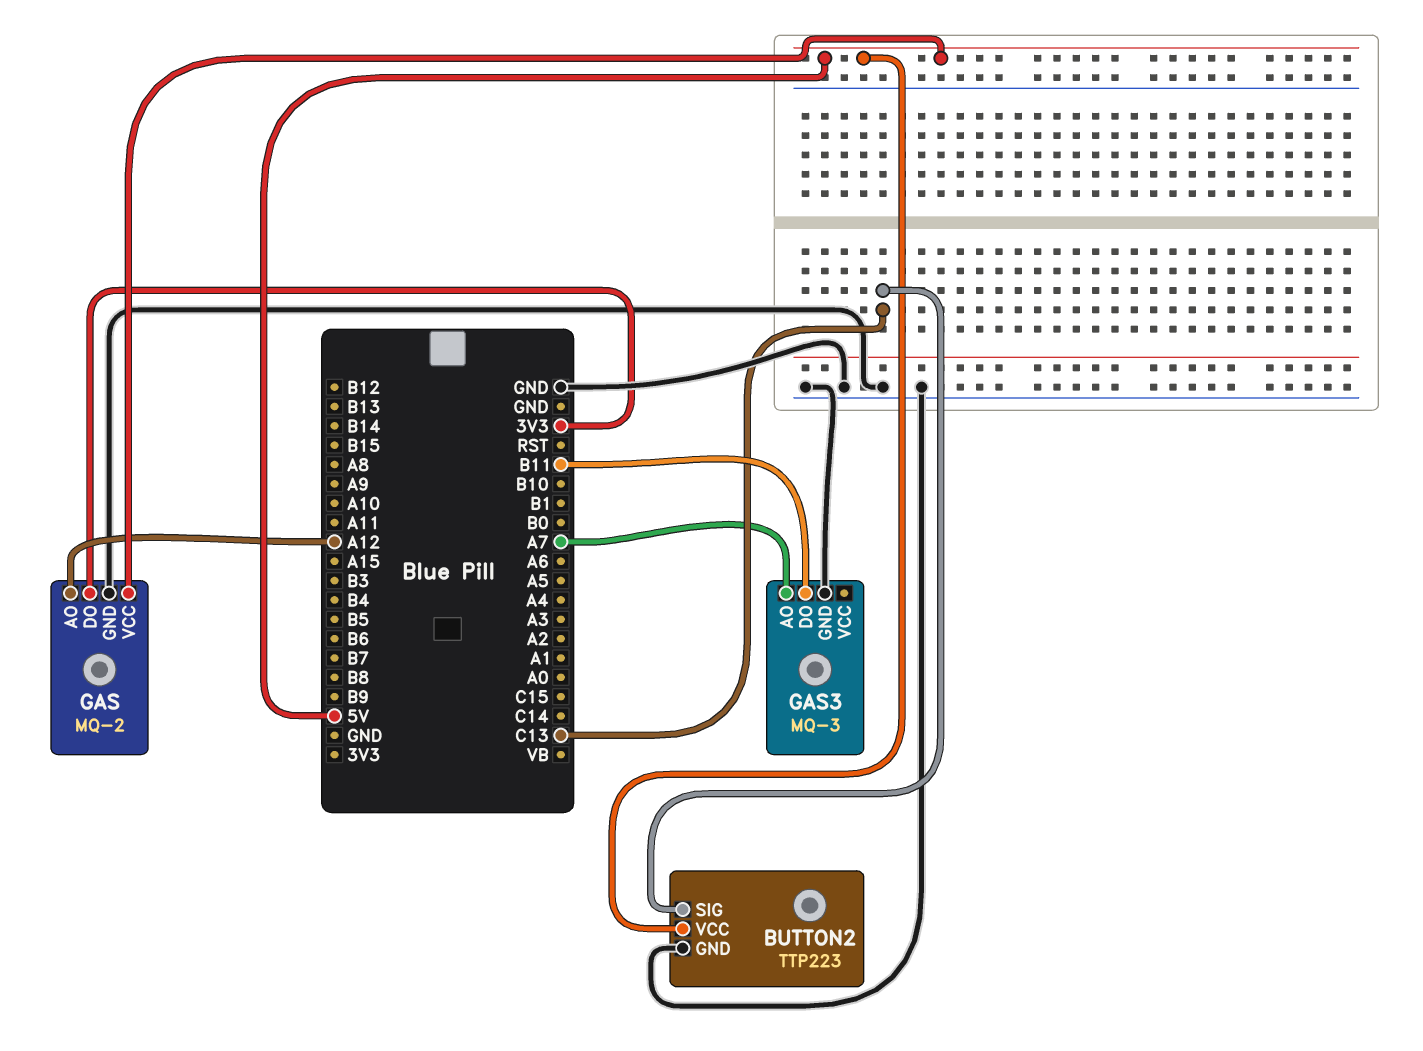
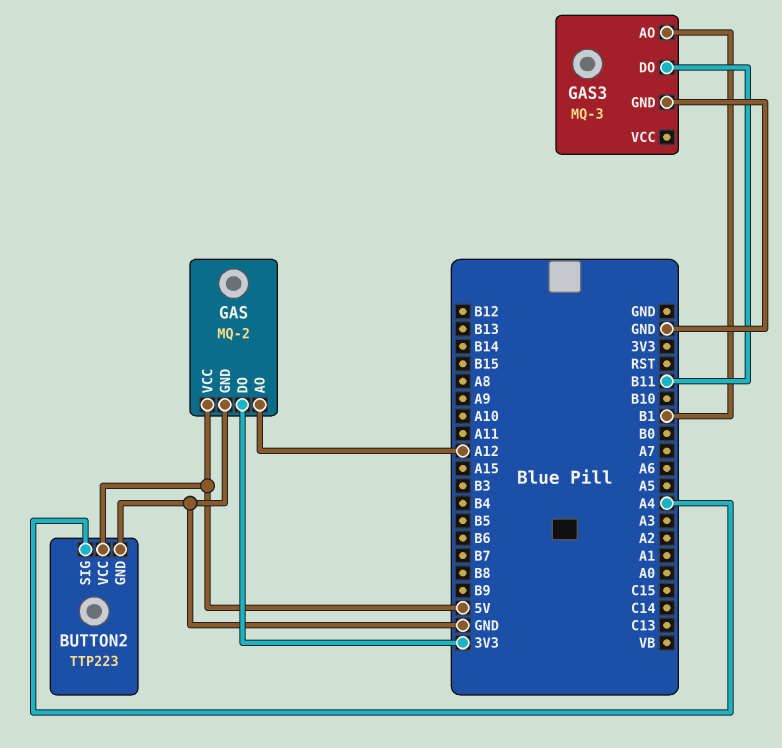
BUTTON2 pin SIG: C13 -> A4
GAS3 pin AO: A7 -> B1

